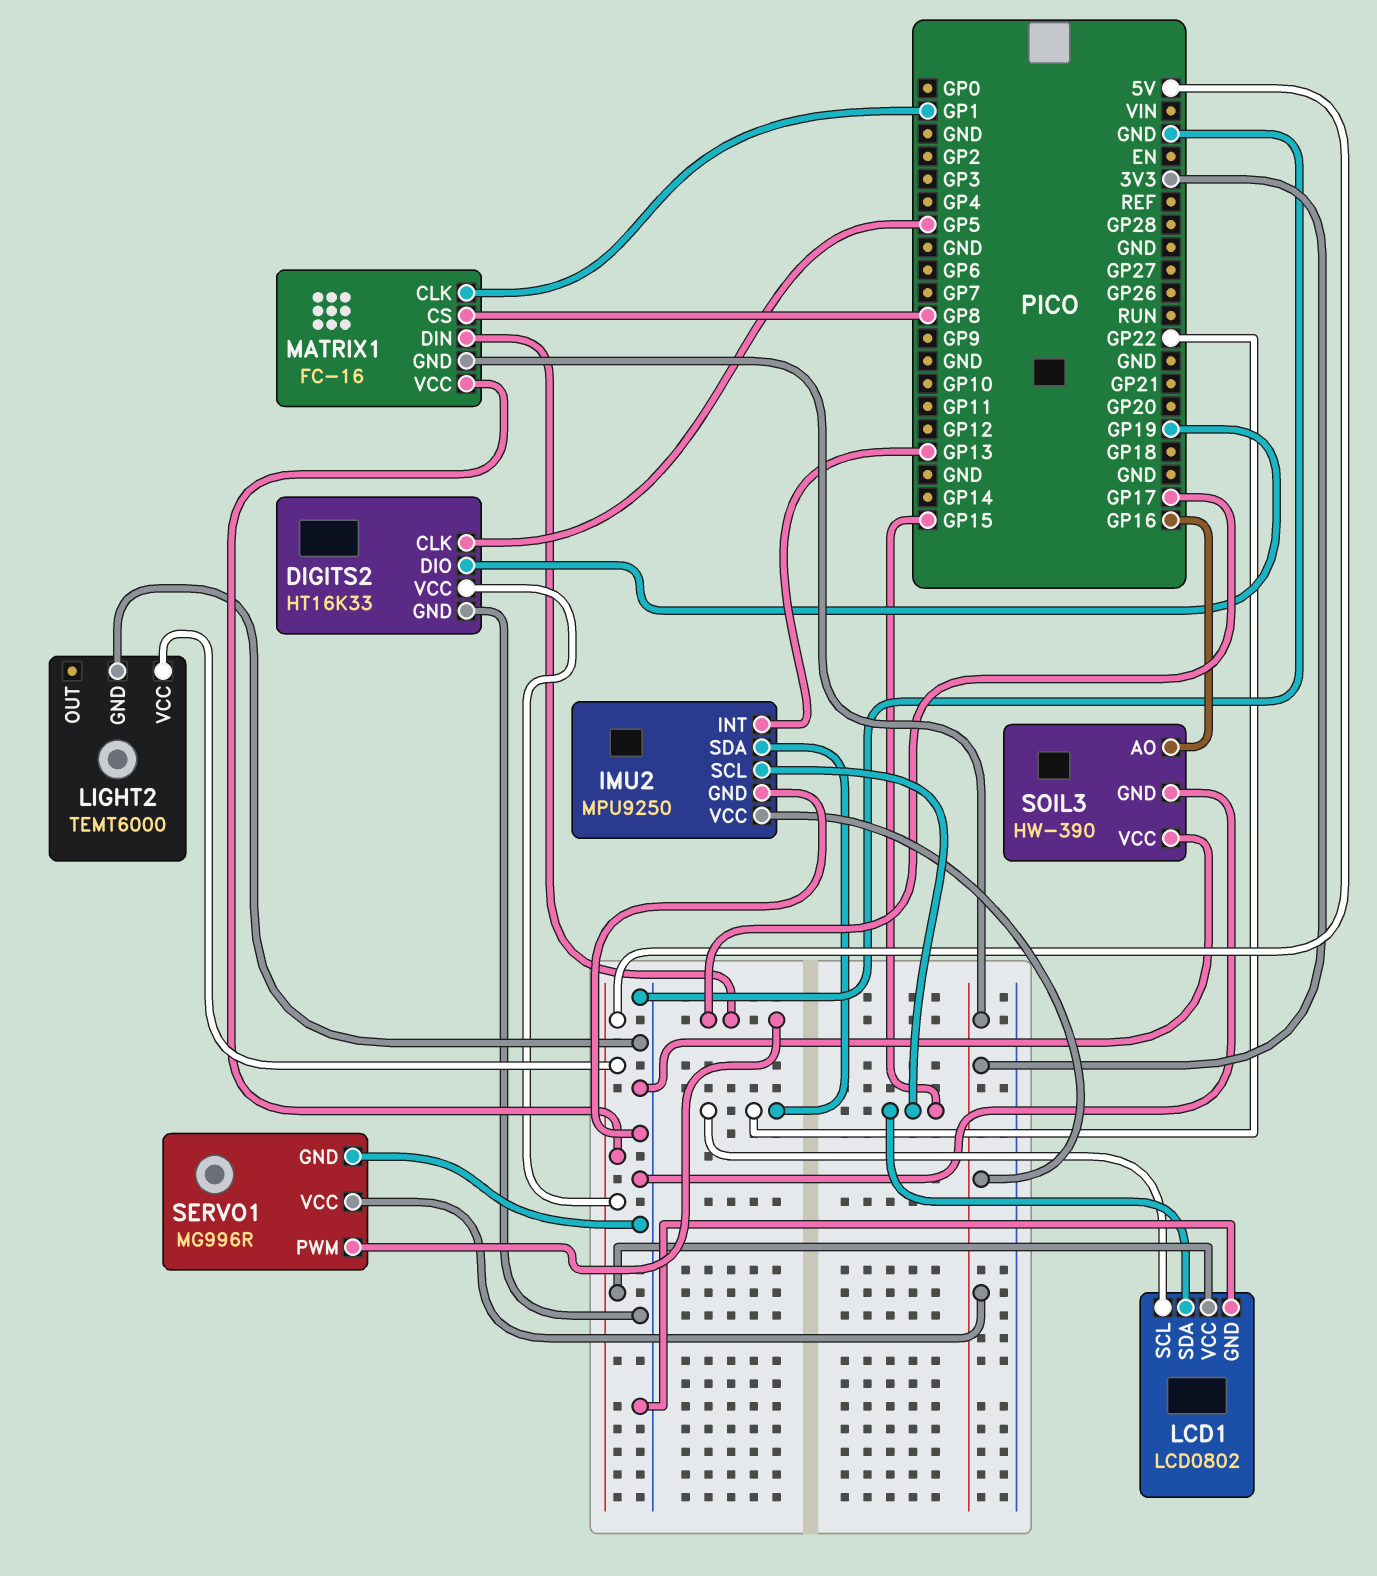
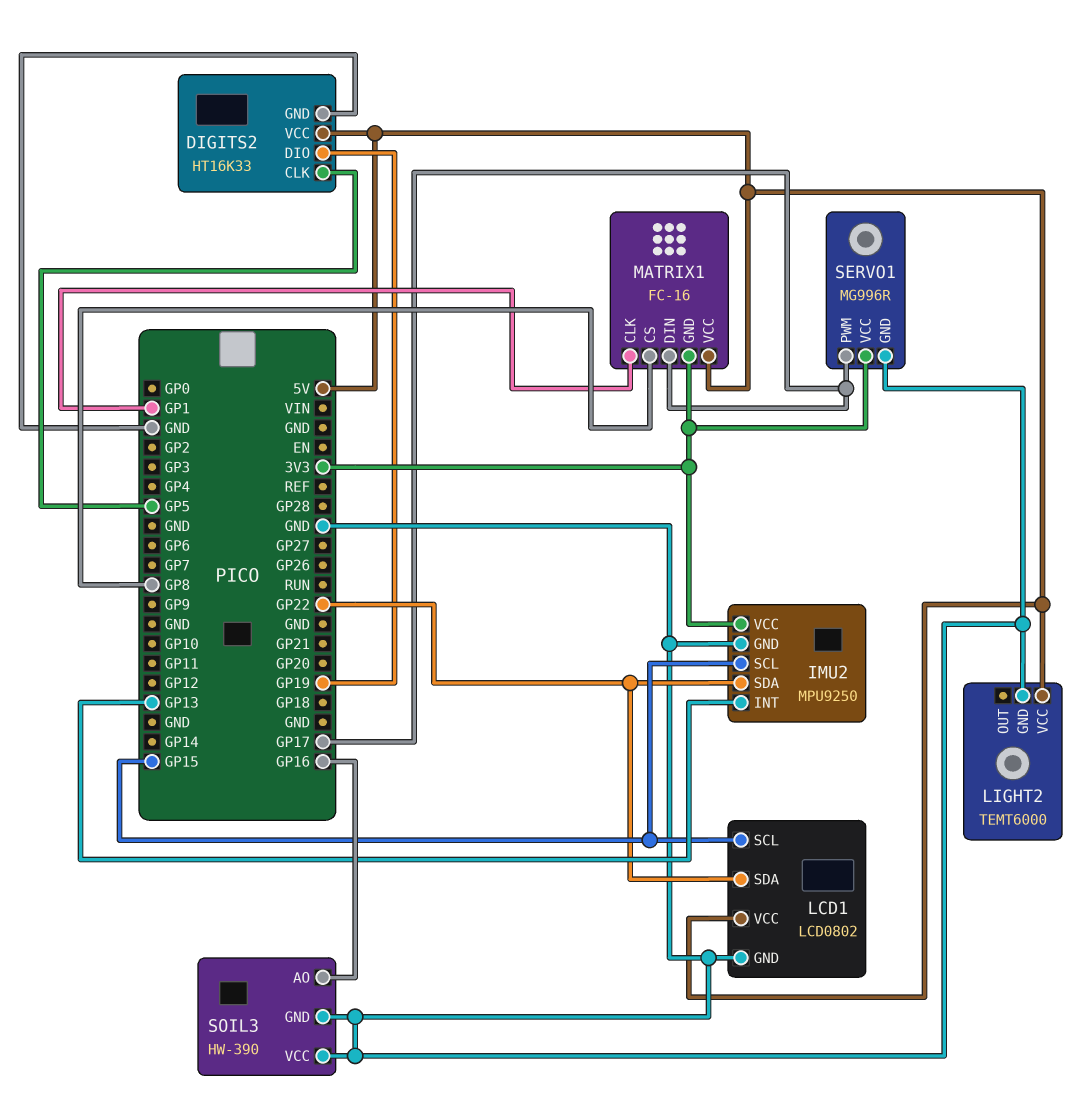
LCD1 pin SCL: GP22 -> GP15
LCD1 pin SDA: GP15 -> GP22

